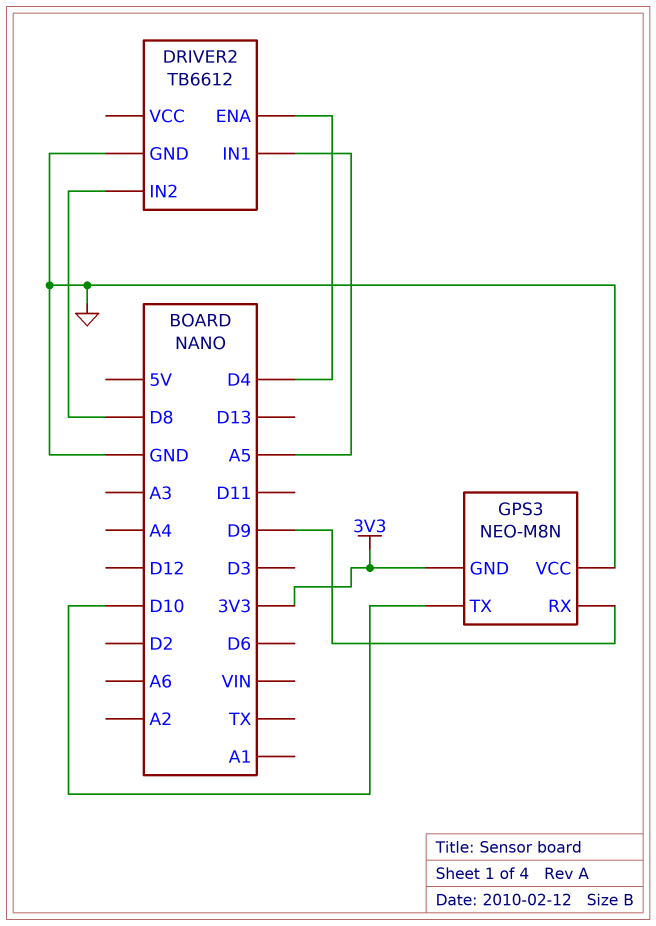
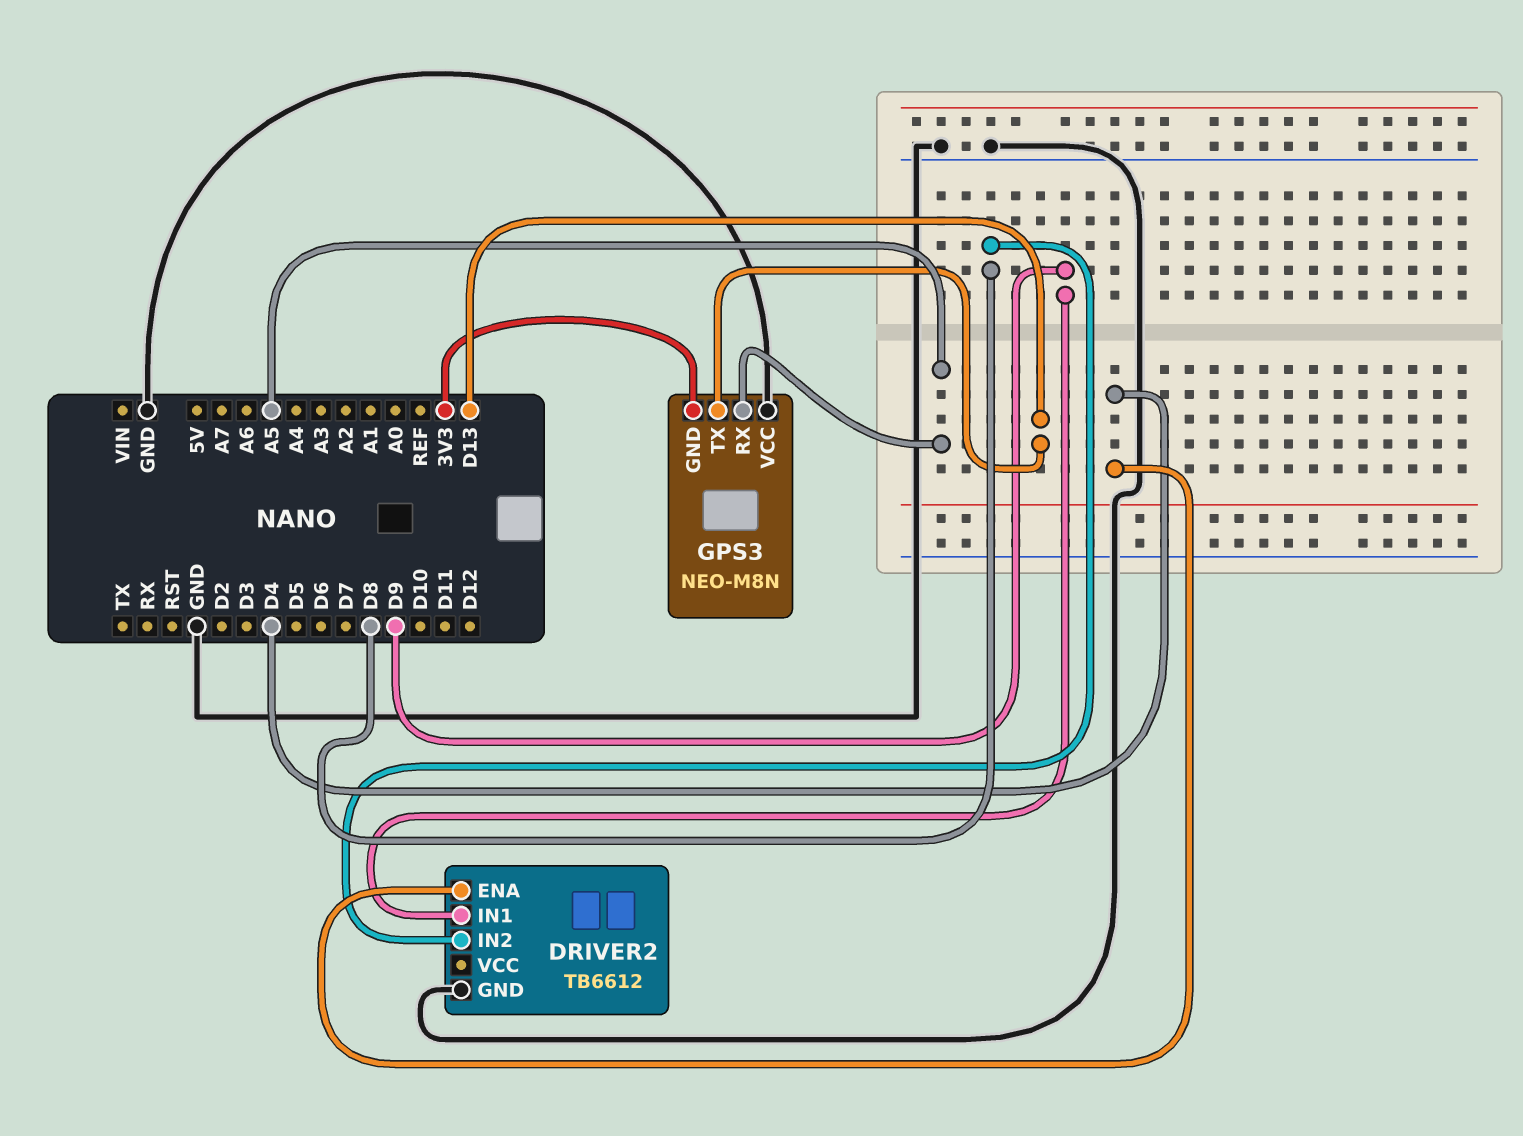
DRIVER2 pin IN1: A5 -> D9
GPS3 pin RX: D9 -> A5
GPS3 pin TX: D10 -> D13

